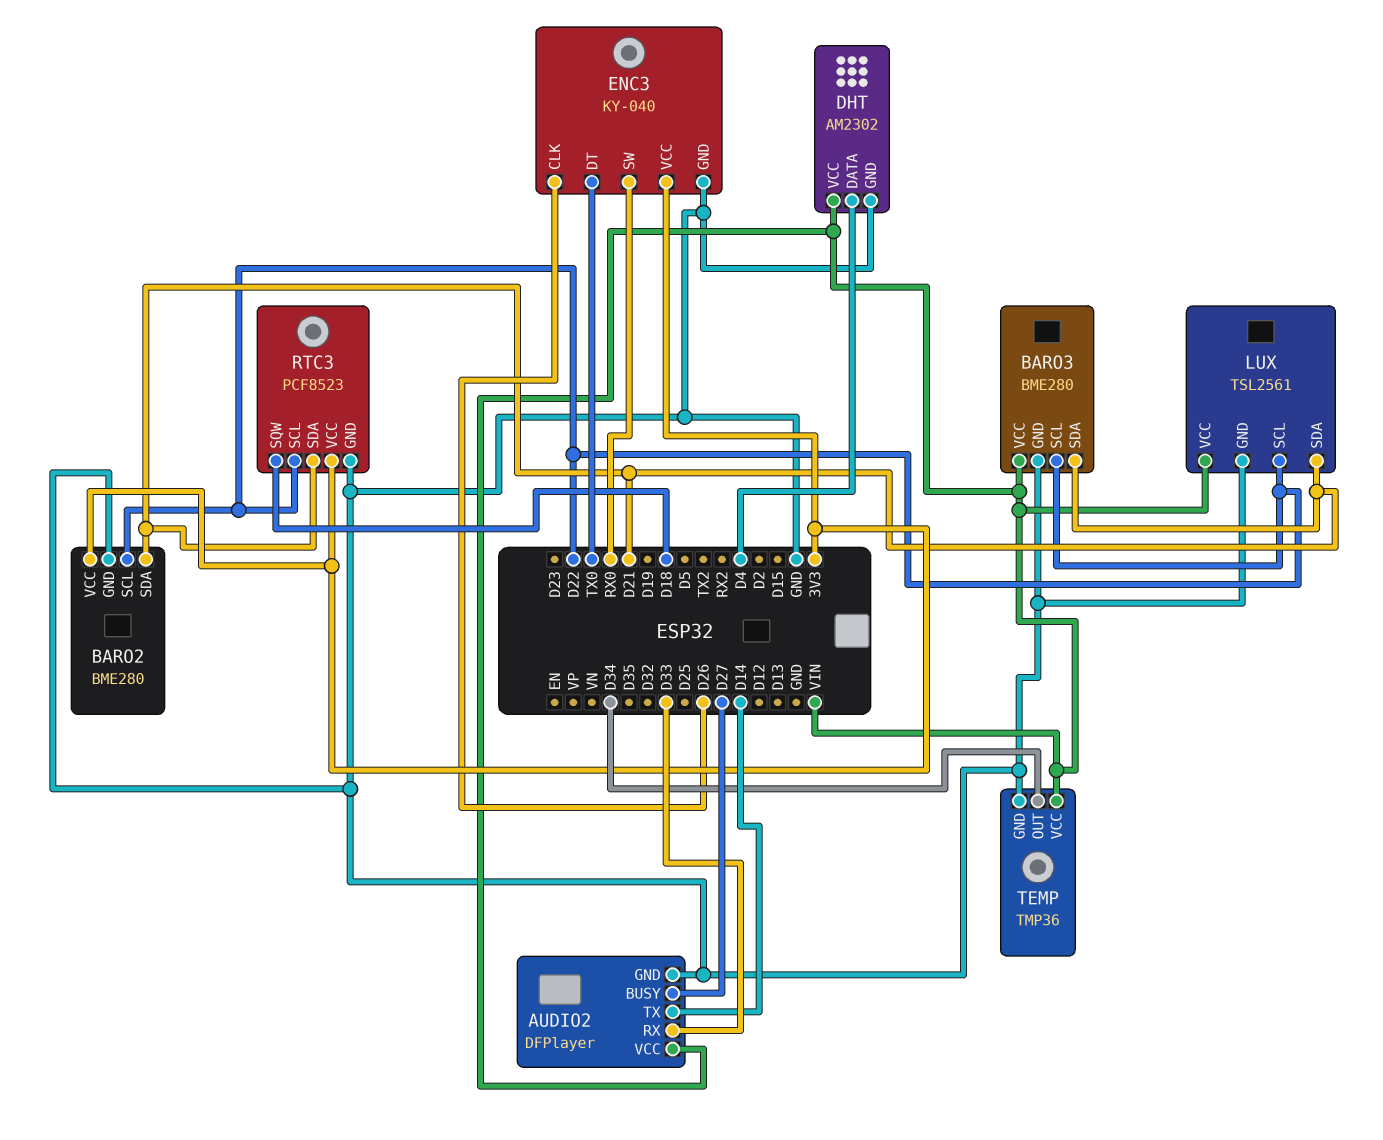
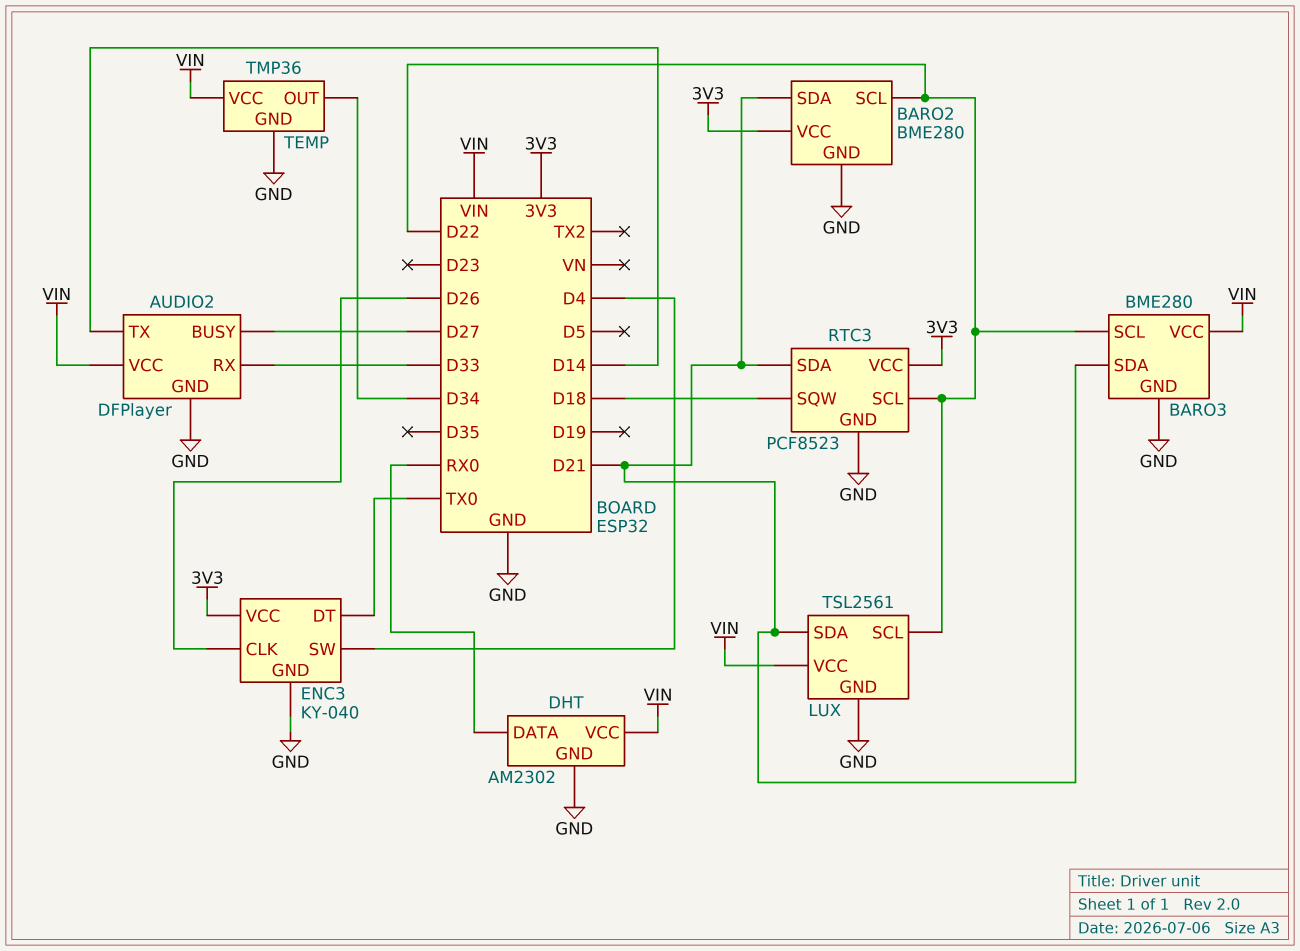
DHT pin DATA: D4 -> RX0
ENC3 pin SW: RX0 -> D4

